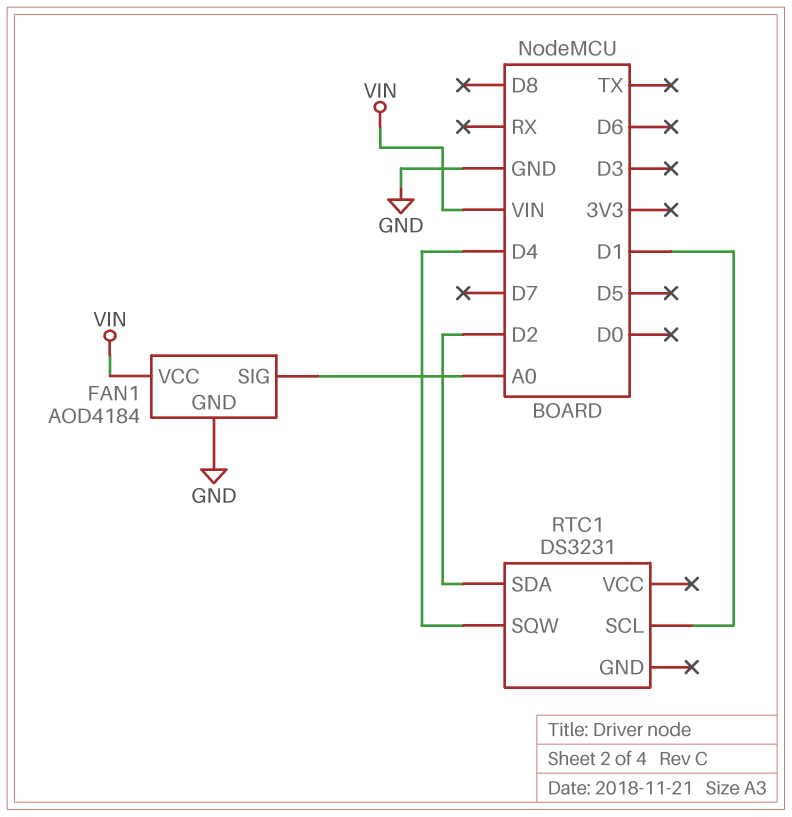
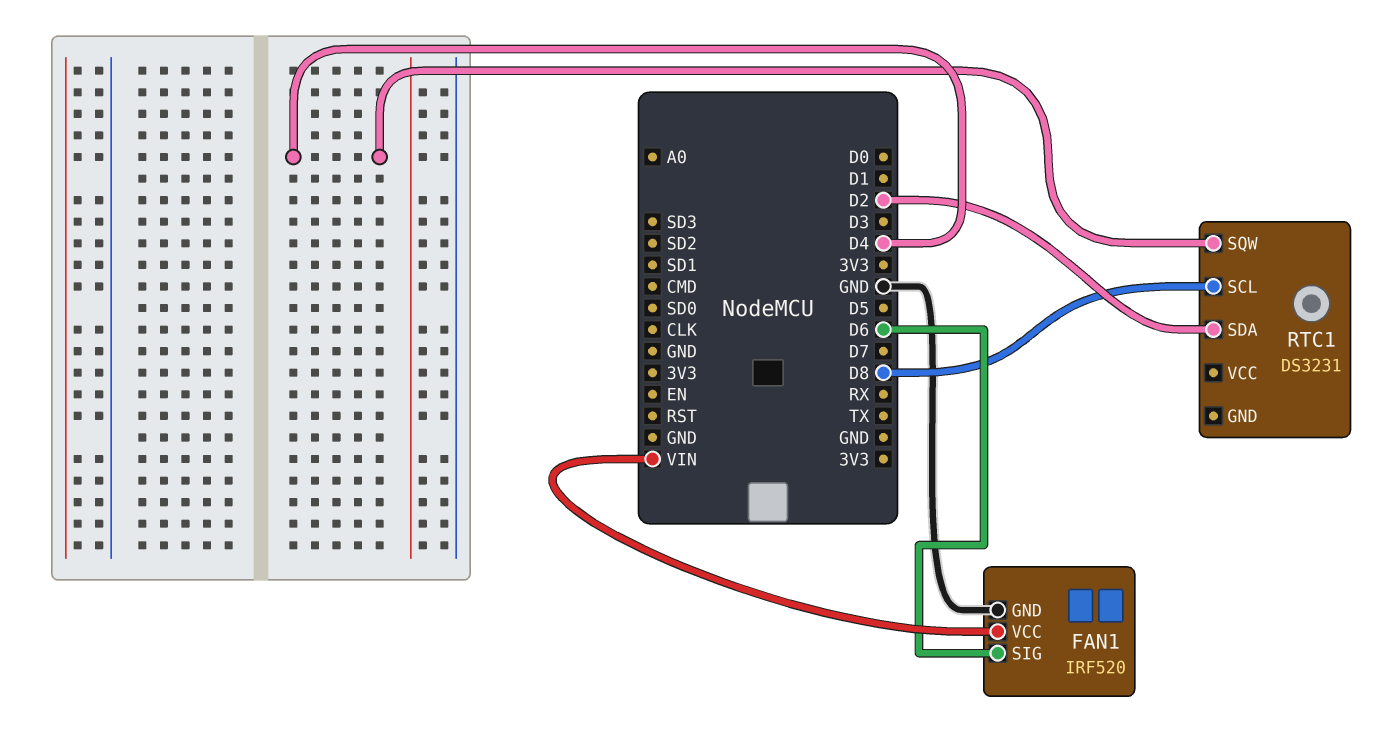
FAN1: AOD4184 -> IRF520
FAN1 pin SIG: A0 -> D6
RTC1 pin SCL: D1 -> D8

